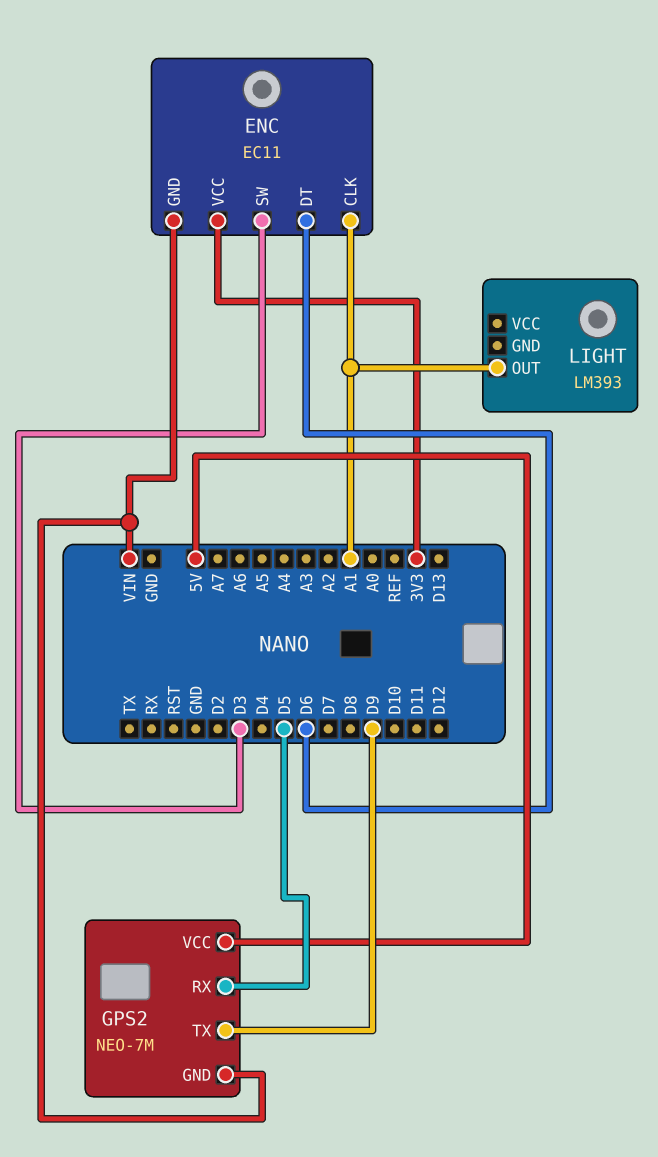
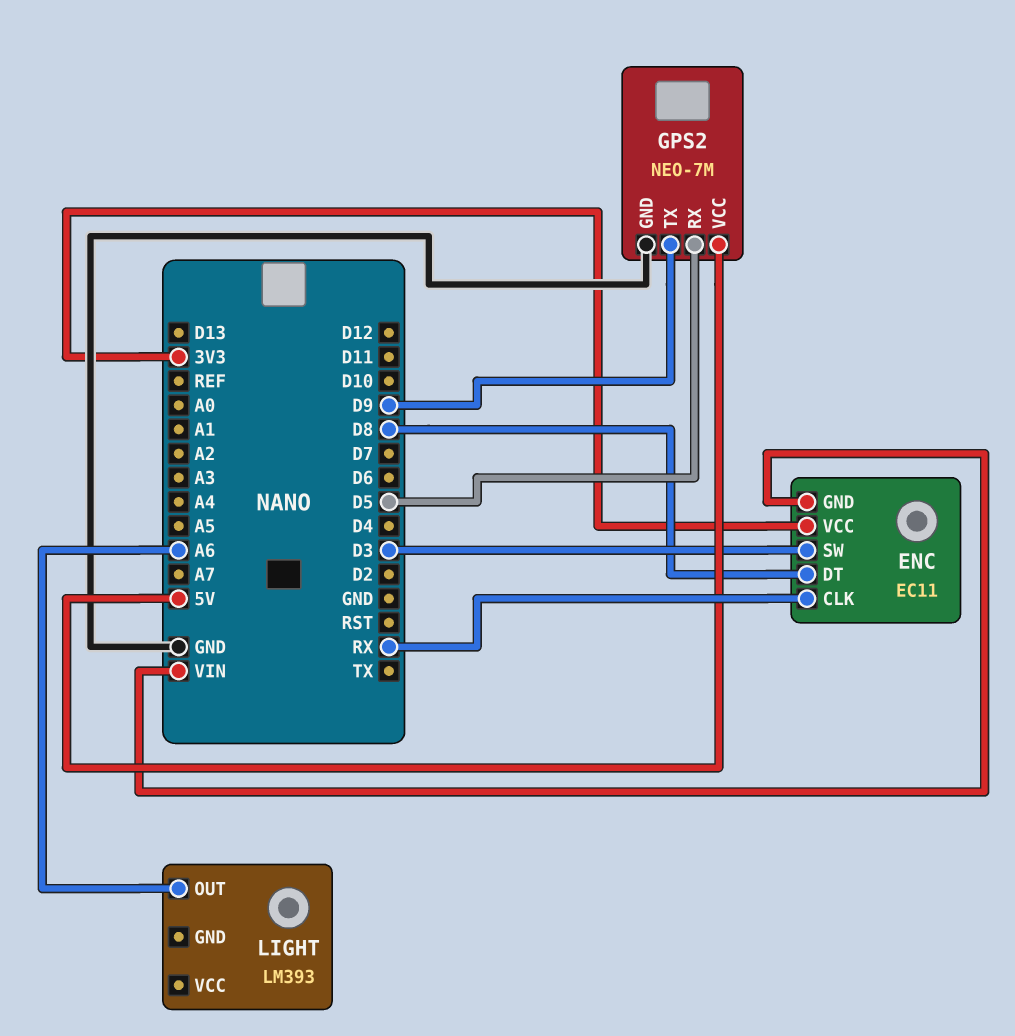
ENC pin CLK: A1 -> RX
ENC pin DT: D6 -> D8
GPS2 pin GND: VIN -> GND
LIGHT pin OUT: A1 -> A6

